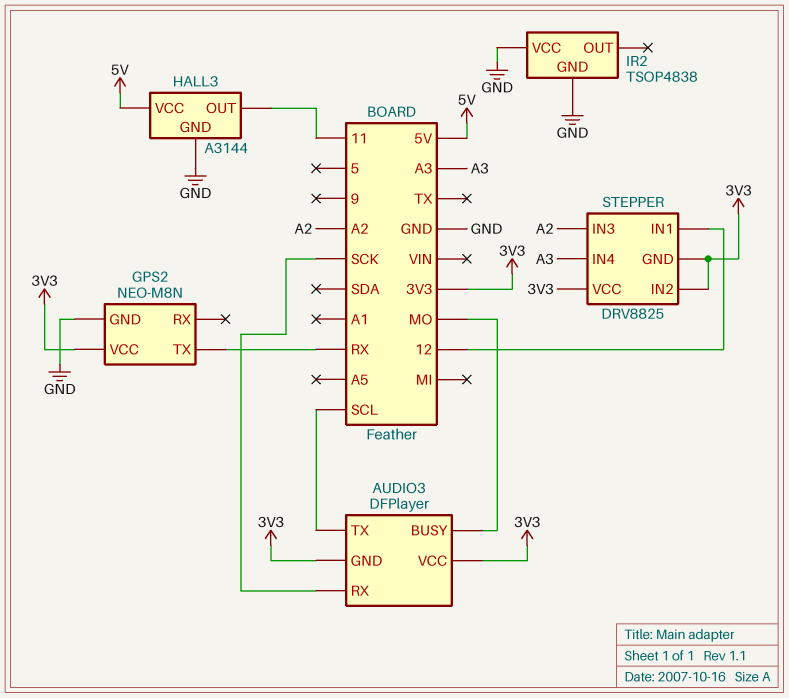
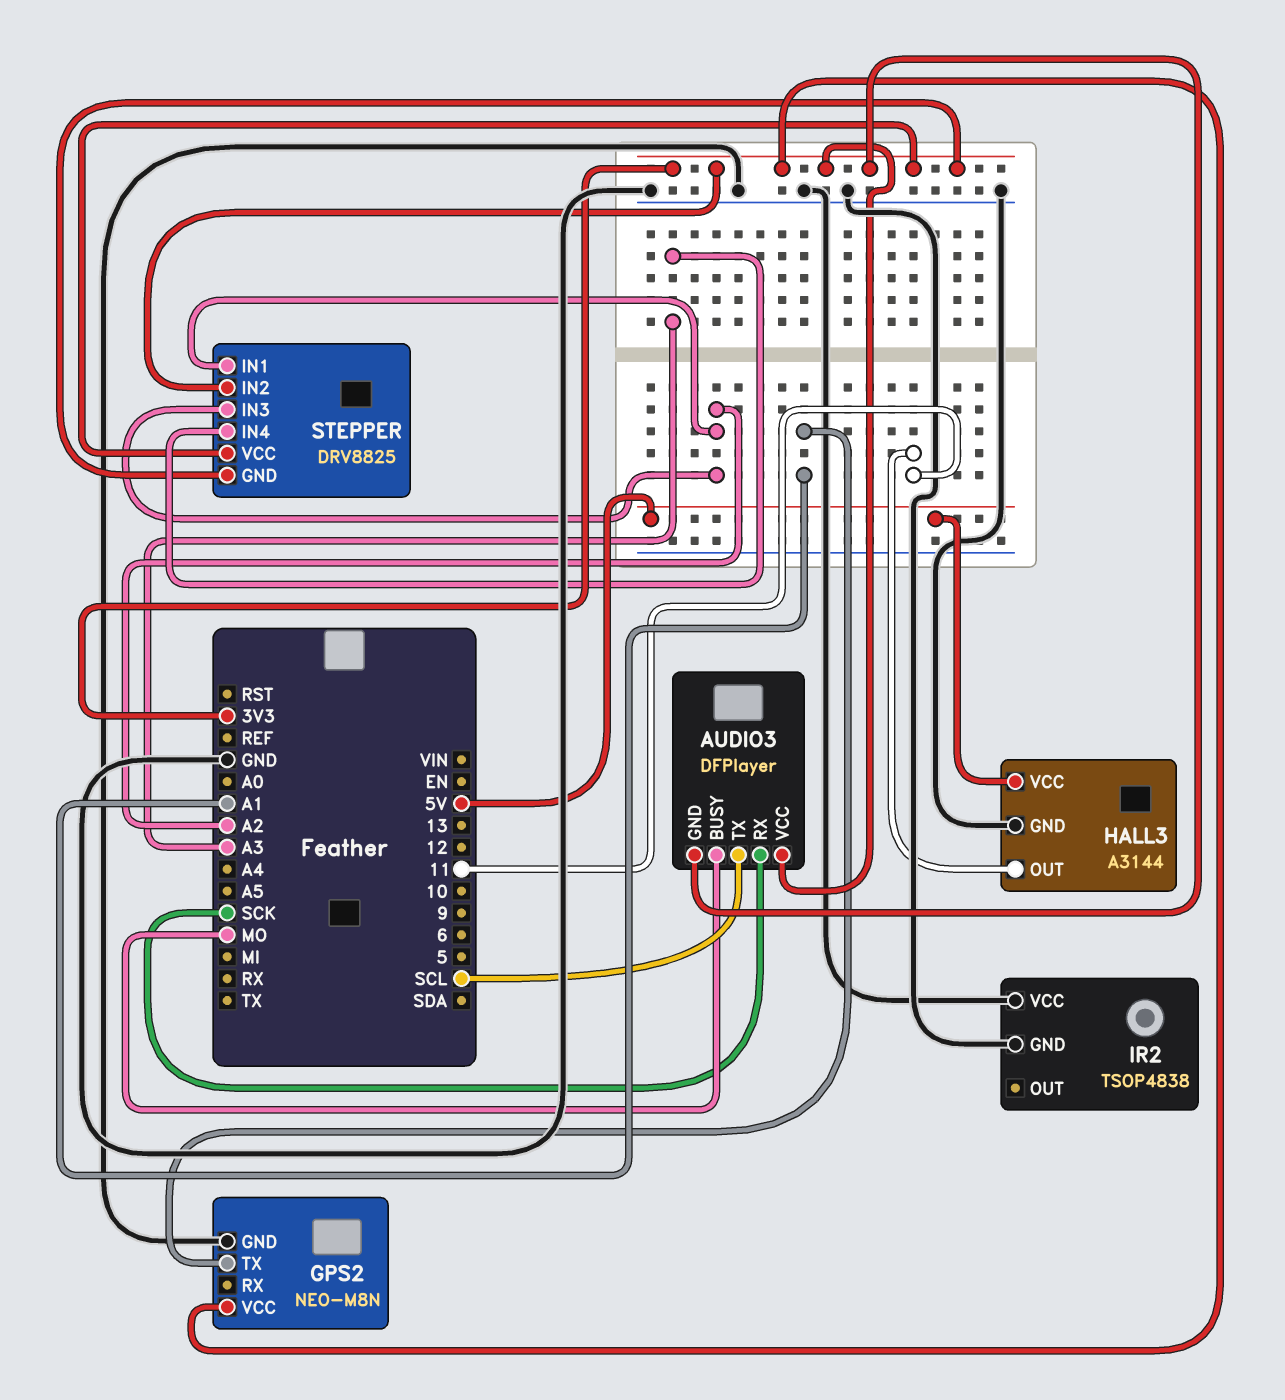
GPS2 pin TX: RX -> A1
STEPPER pin IN1: 12 -> A2

